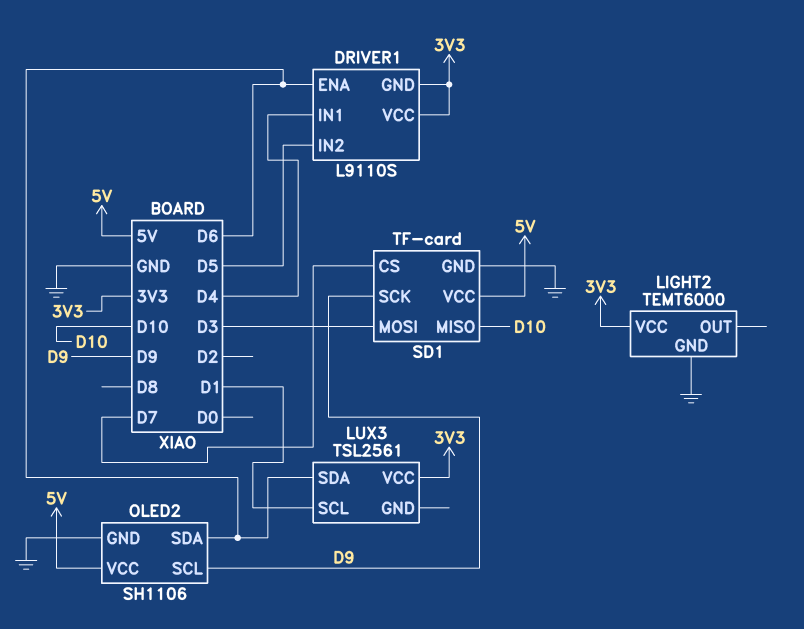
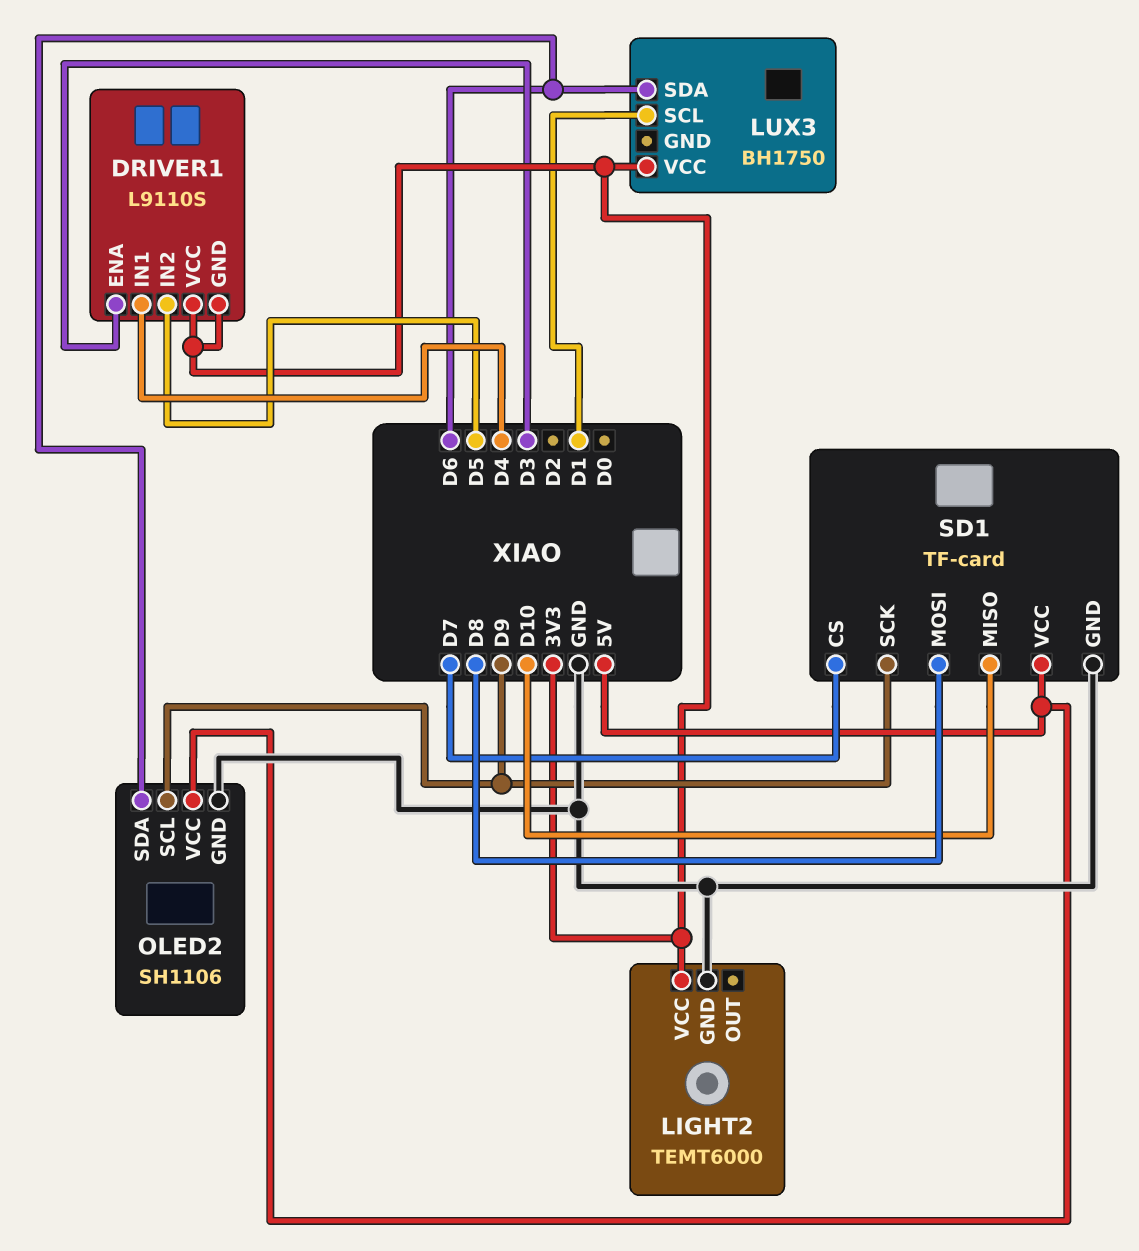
DRIVER1 pin ENA: D6 -> D3
LUX3: TSL2561 -> BH1750
SD1 pin MOSI: D3 -> D8

